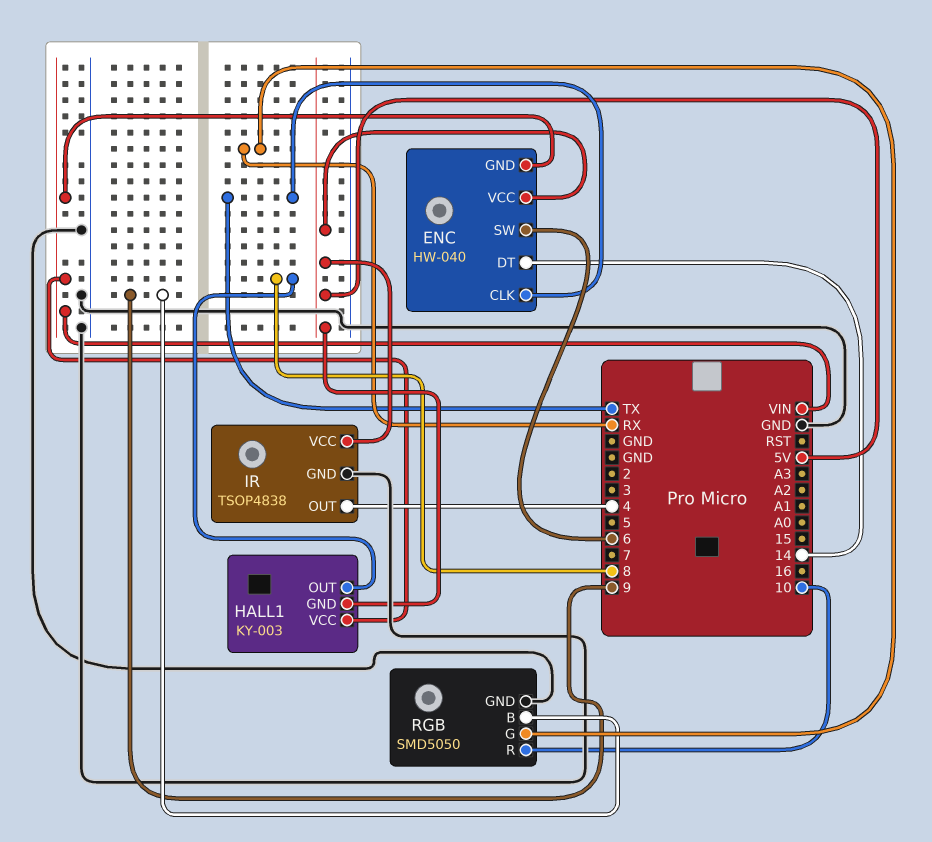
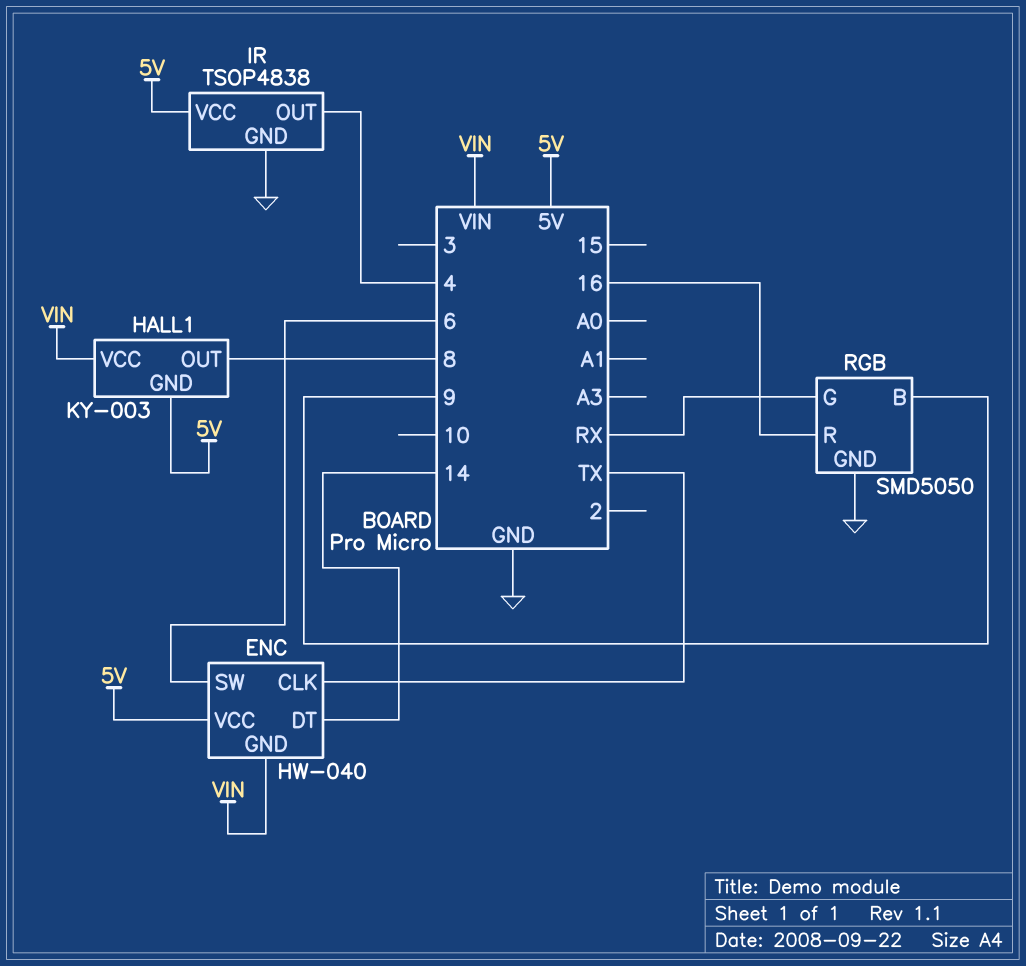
RGB pin R: 10 -> 16

